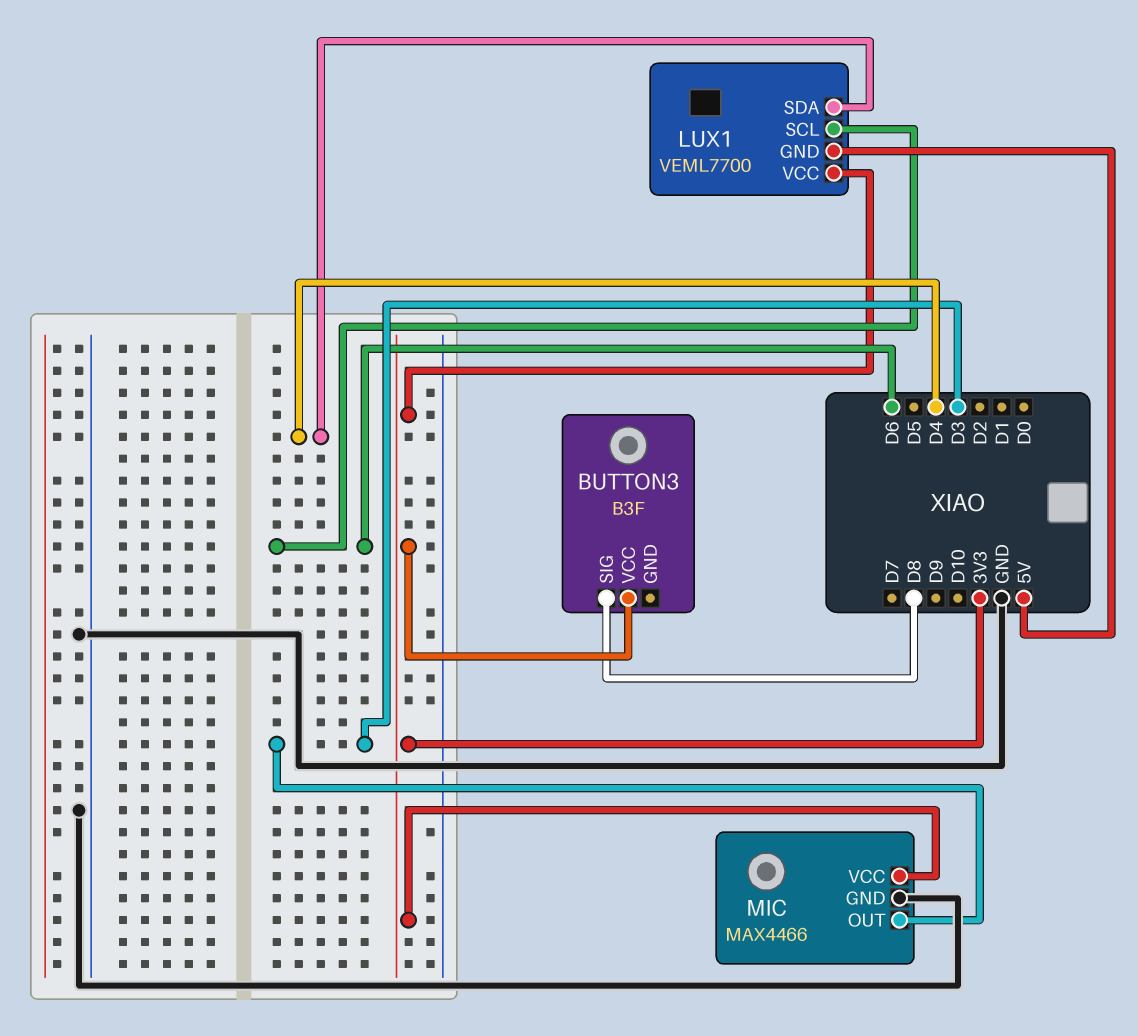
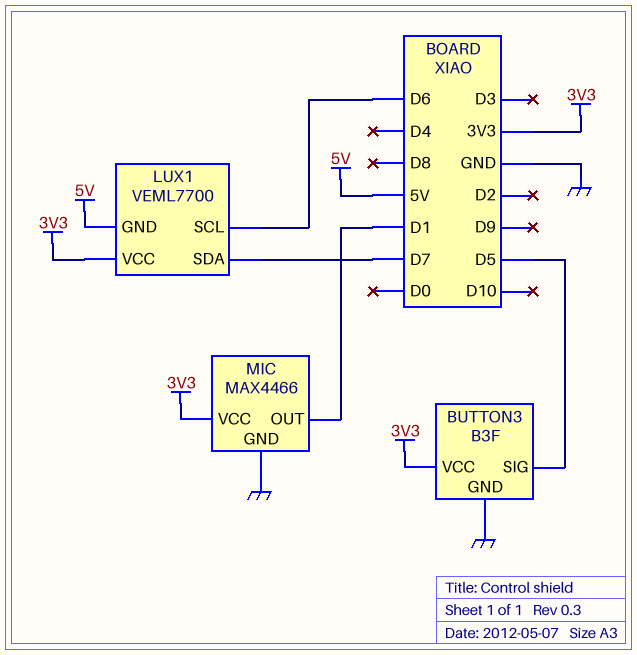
BUTTON3 pin GND: none -> GND
BUTTON3 pin SIG: D8 -> D5
LUX1 pin SDA: D4 -> D7
MIC pin OUT: D3 -> D1

